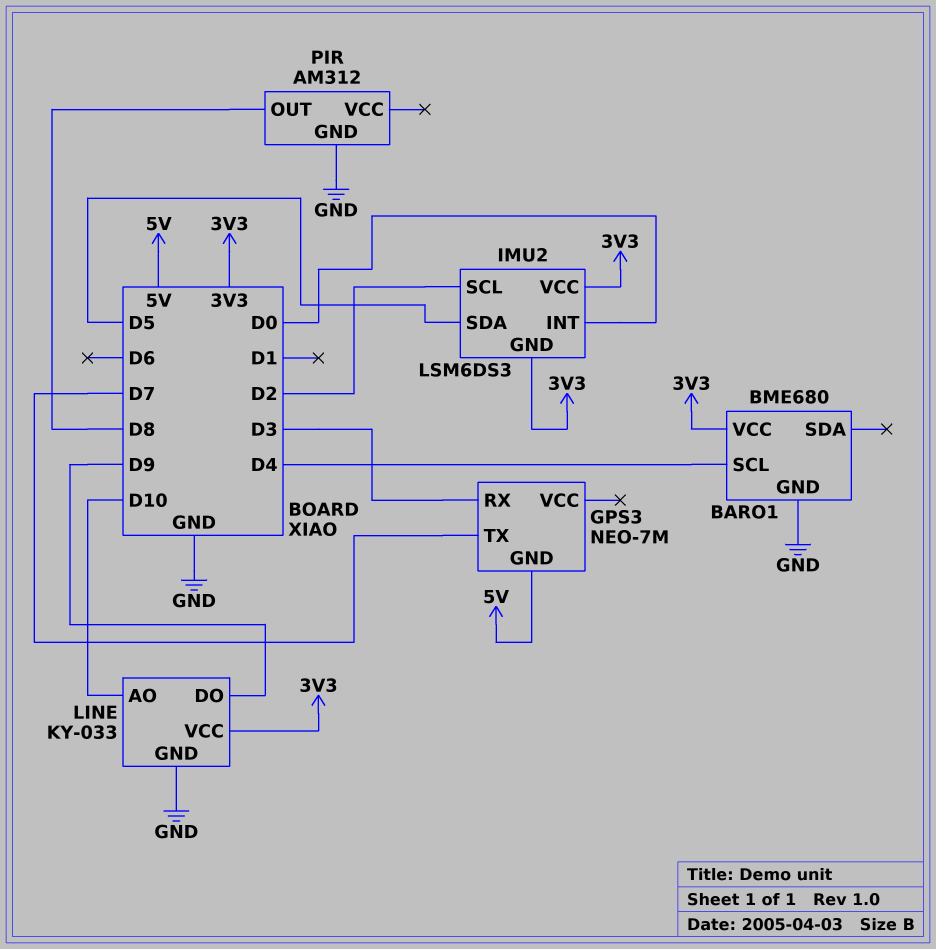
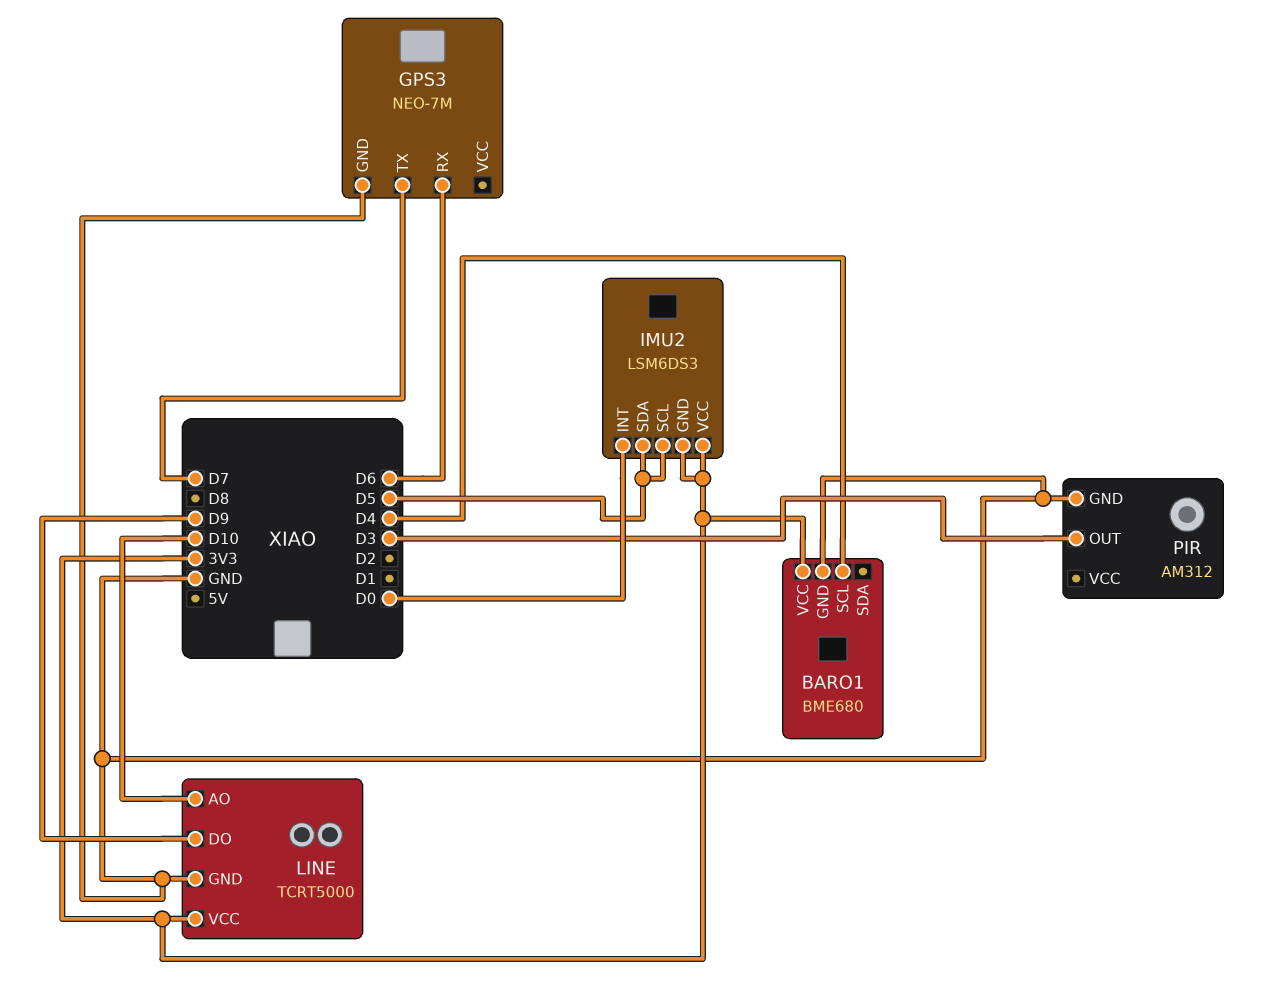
GPS3 pin GND: 5V -> GND
GPS3 pin RX: D3 -> D6
IMU2 pin SCL: D2 -> D5
LINE: KY-033 -> TCRT5000
PIR pin OUT: D8 -> D3

